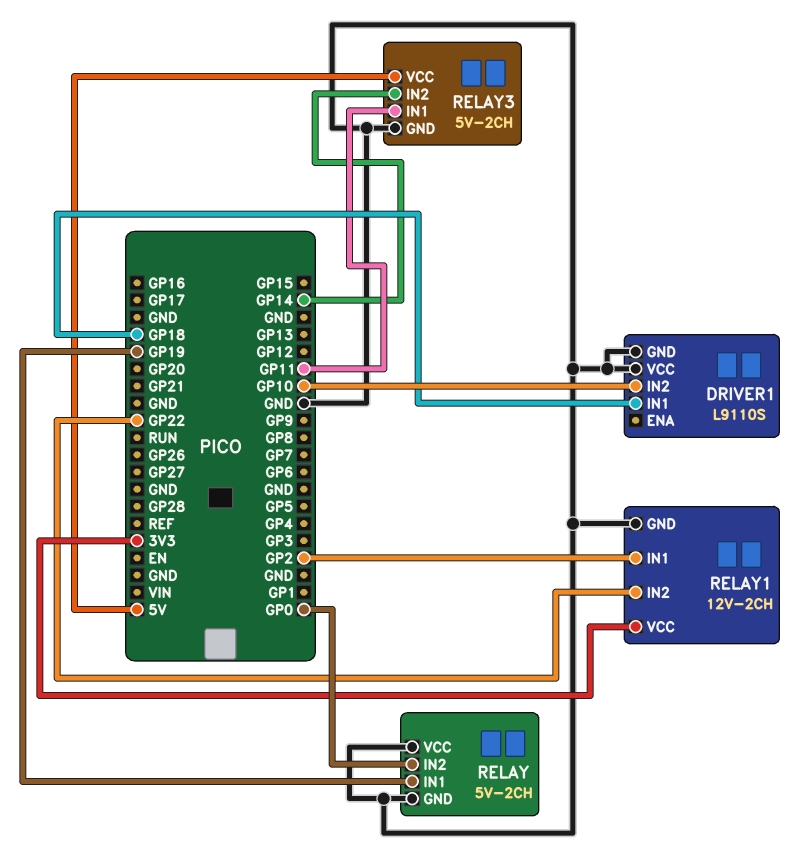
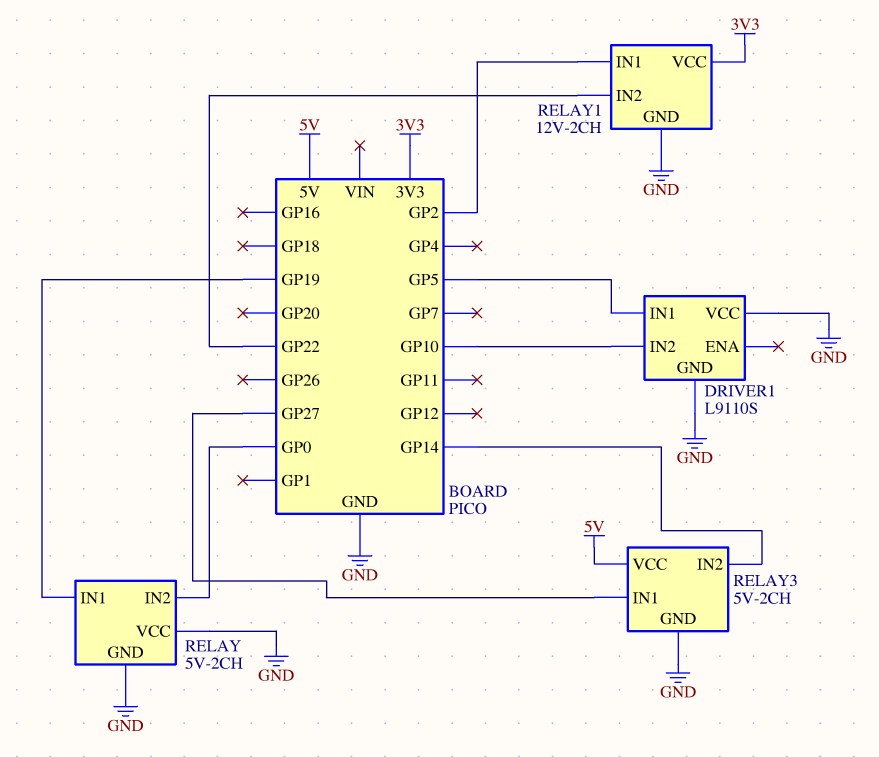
DRIVER1 pin IN1: GP18 -> GP5
RELAY3 pin IN1: GP11 -> GP27

